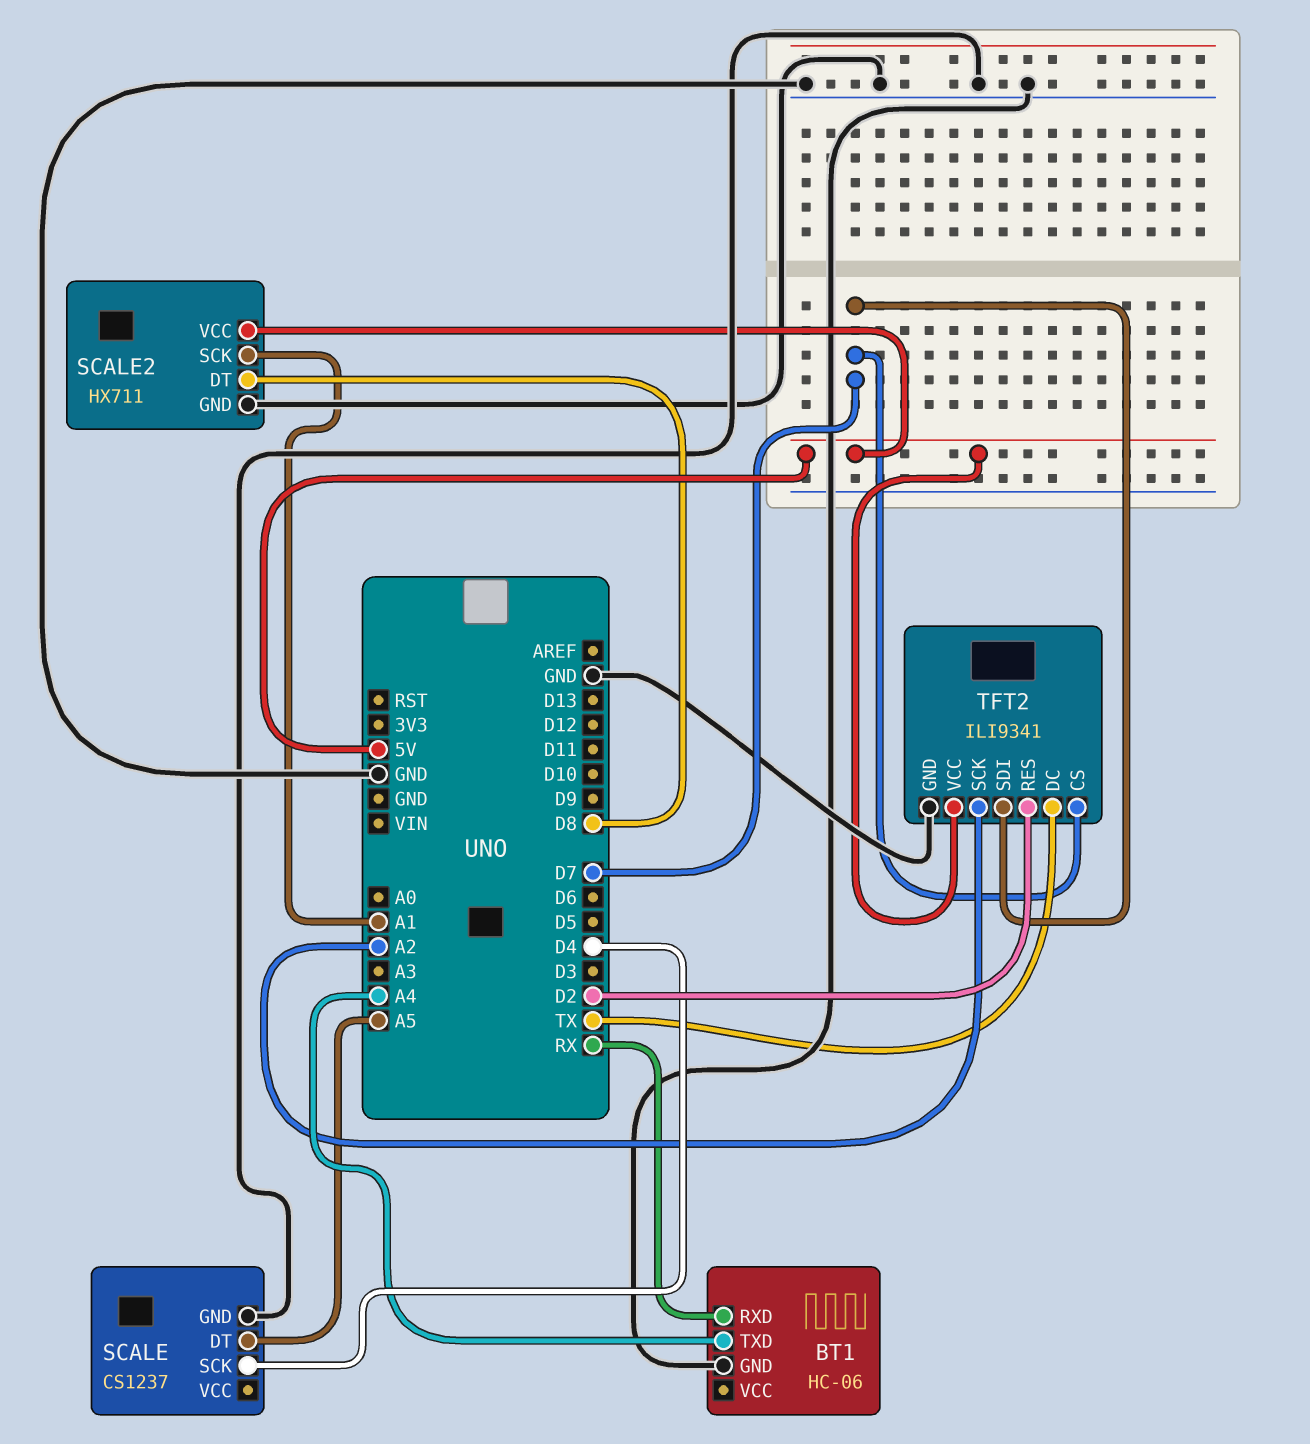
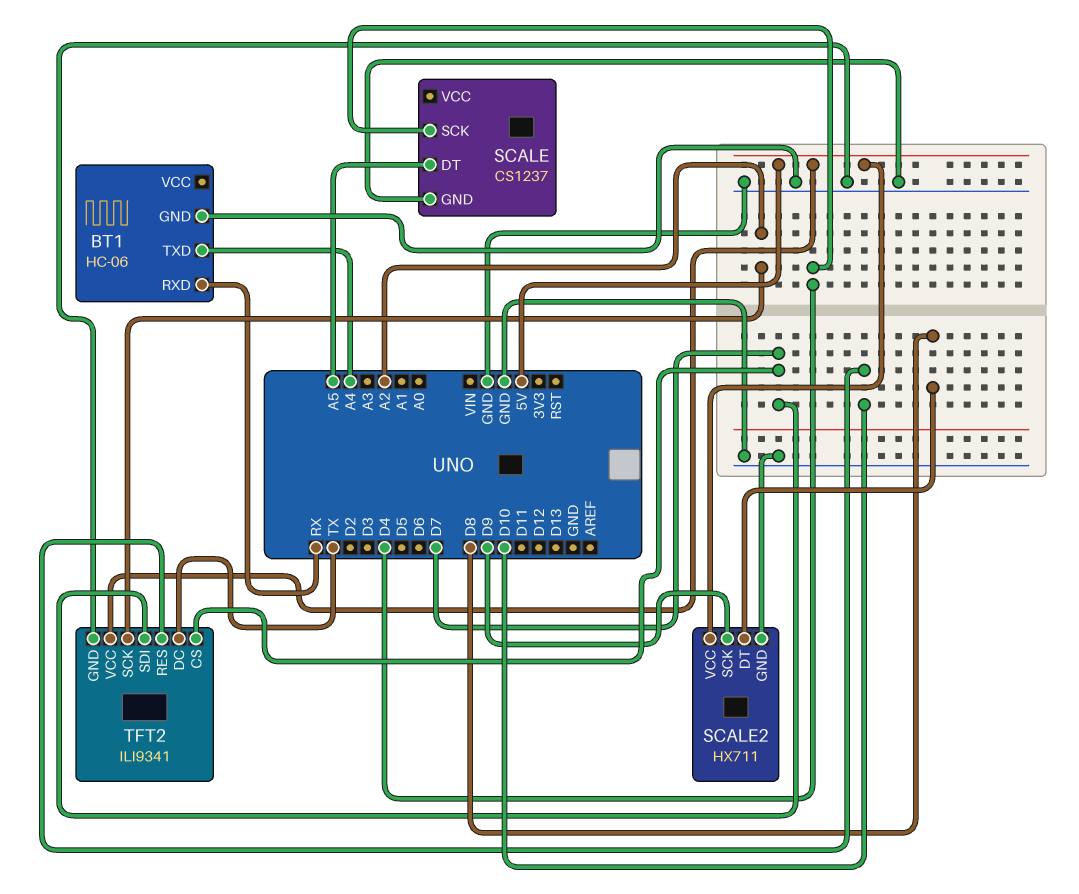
SCALE2 pin SCK: A1 -> D9
TFT2 pin RES: D2 -> D10

